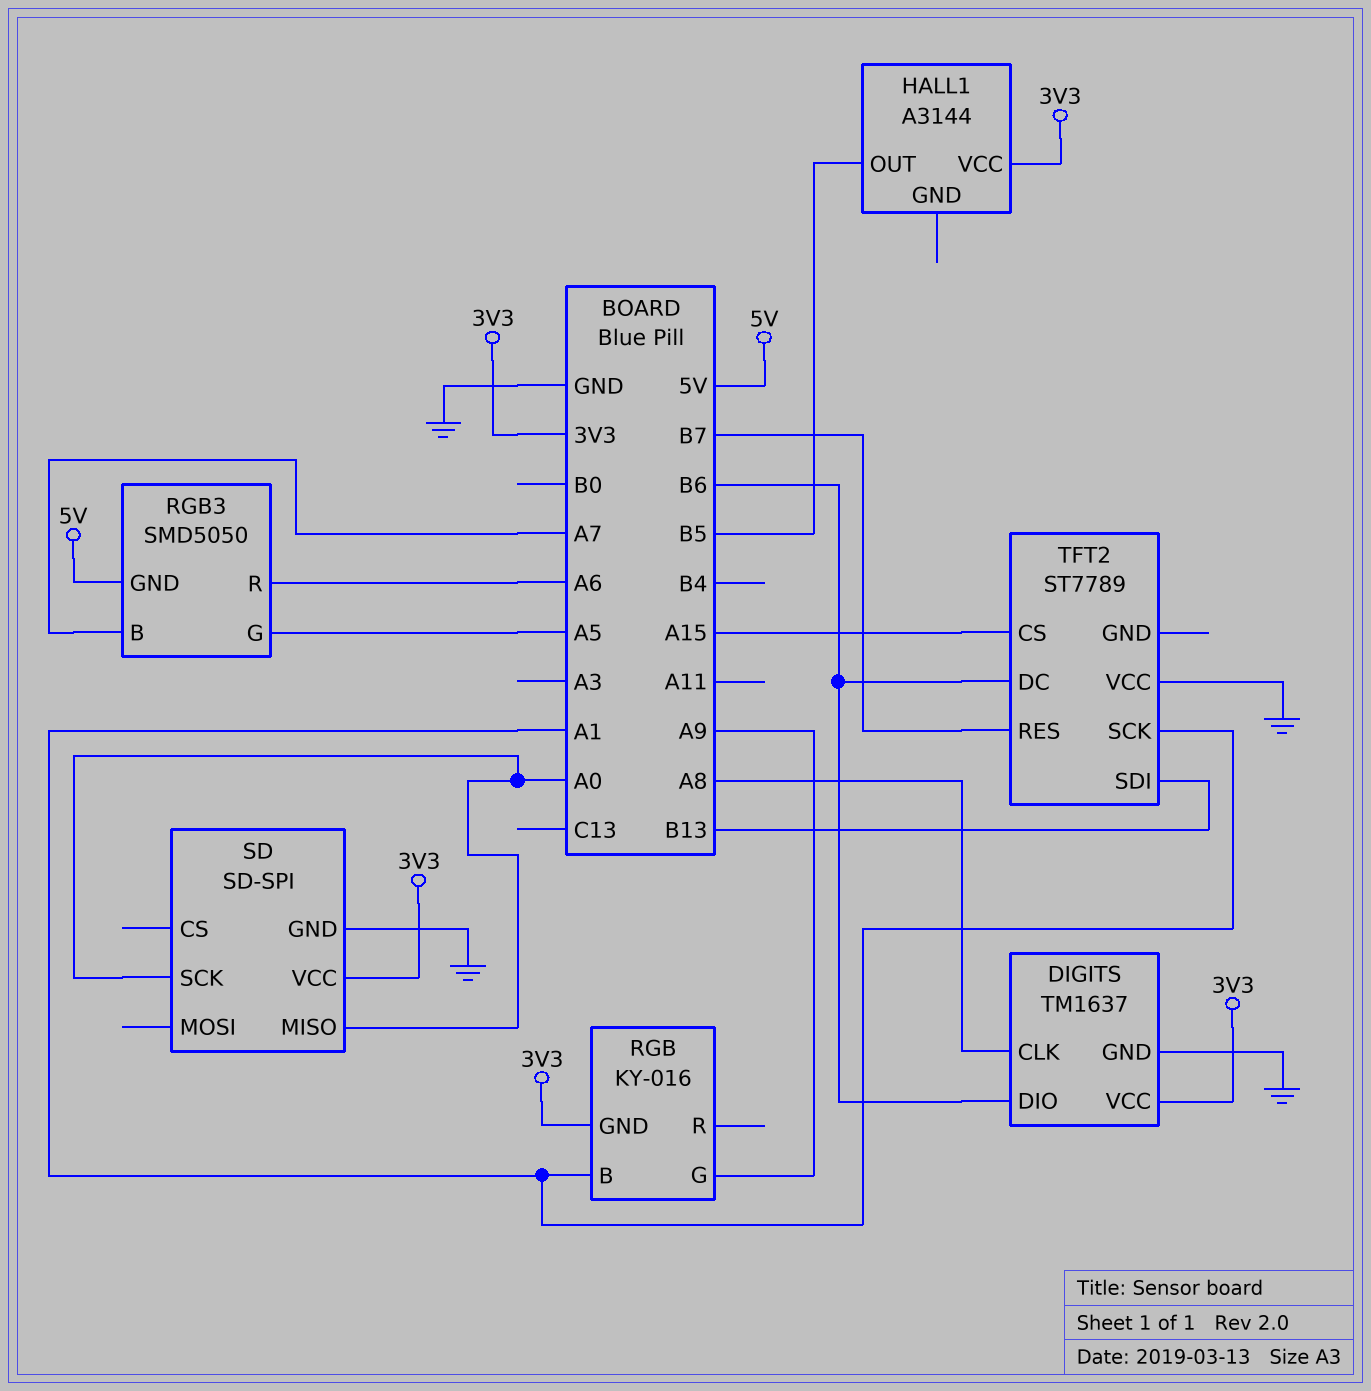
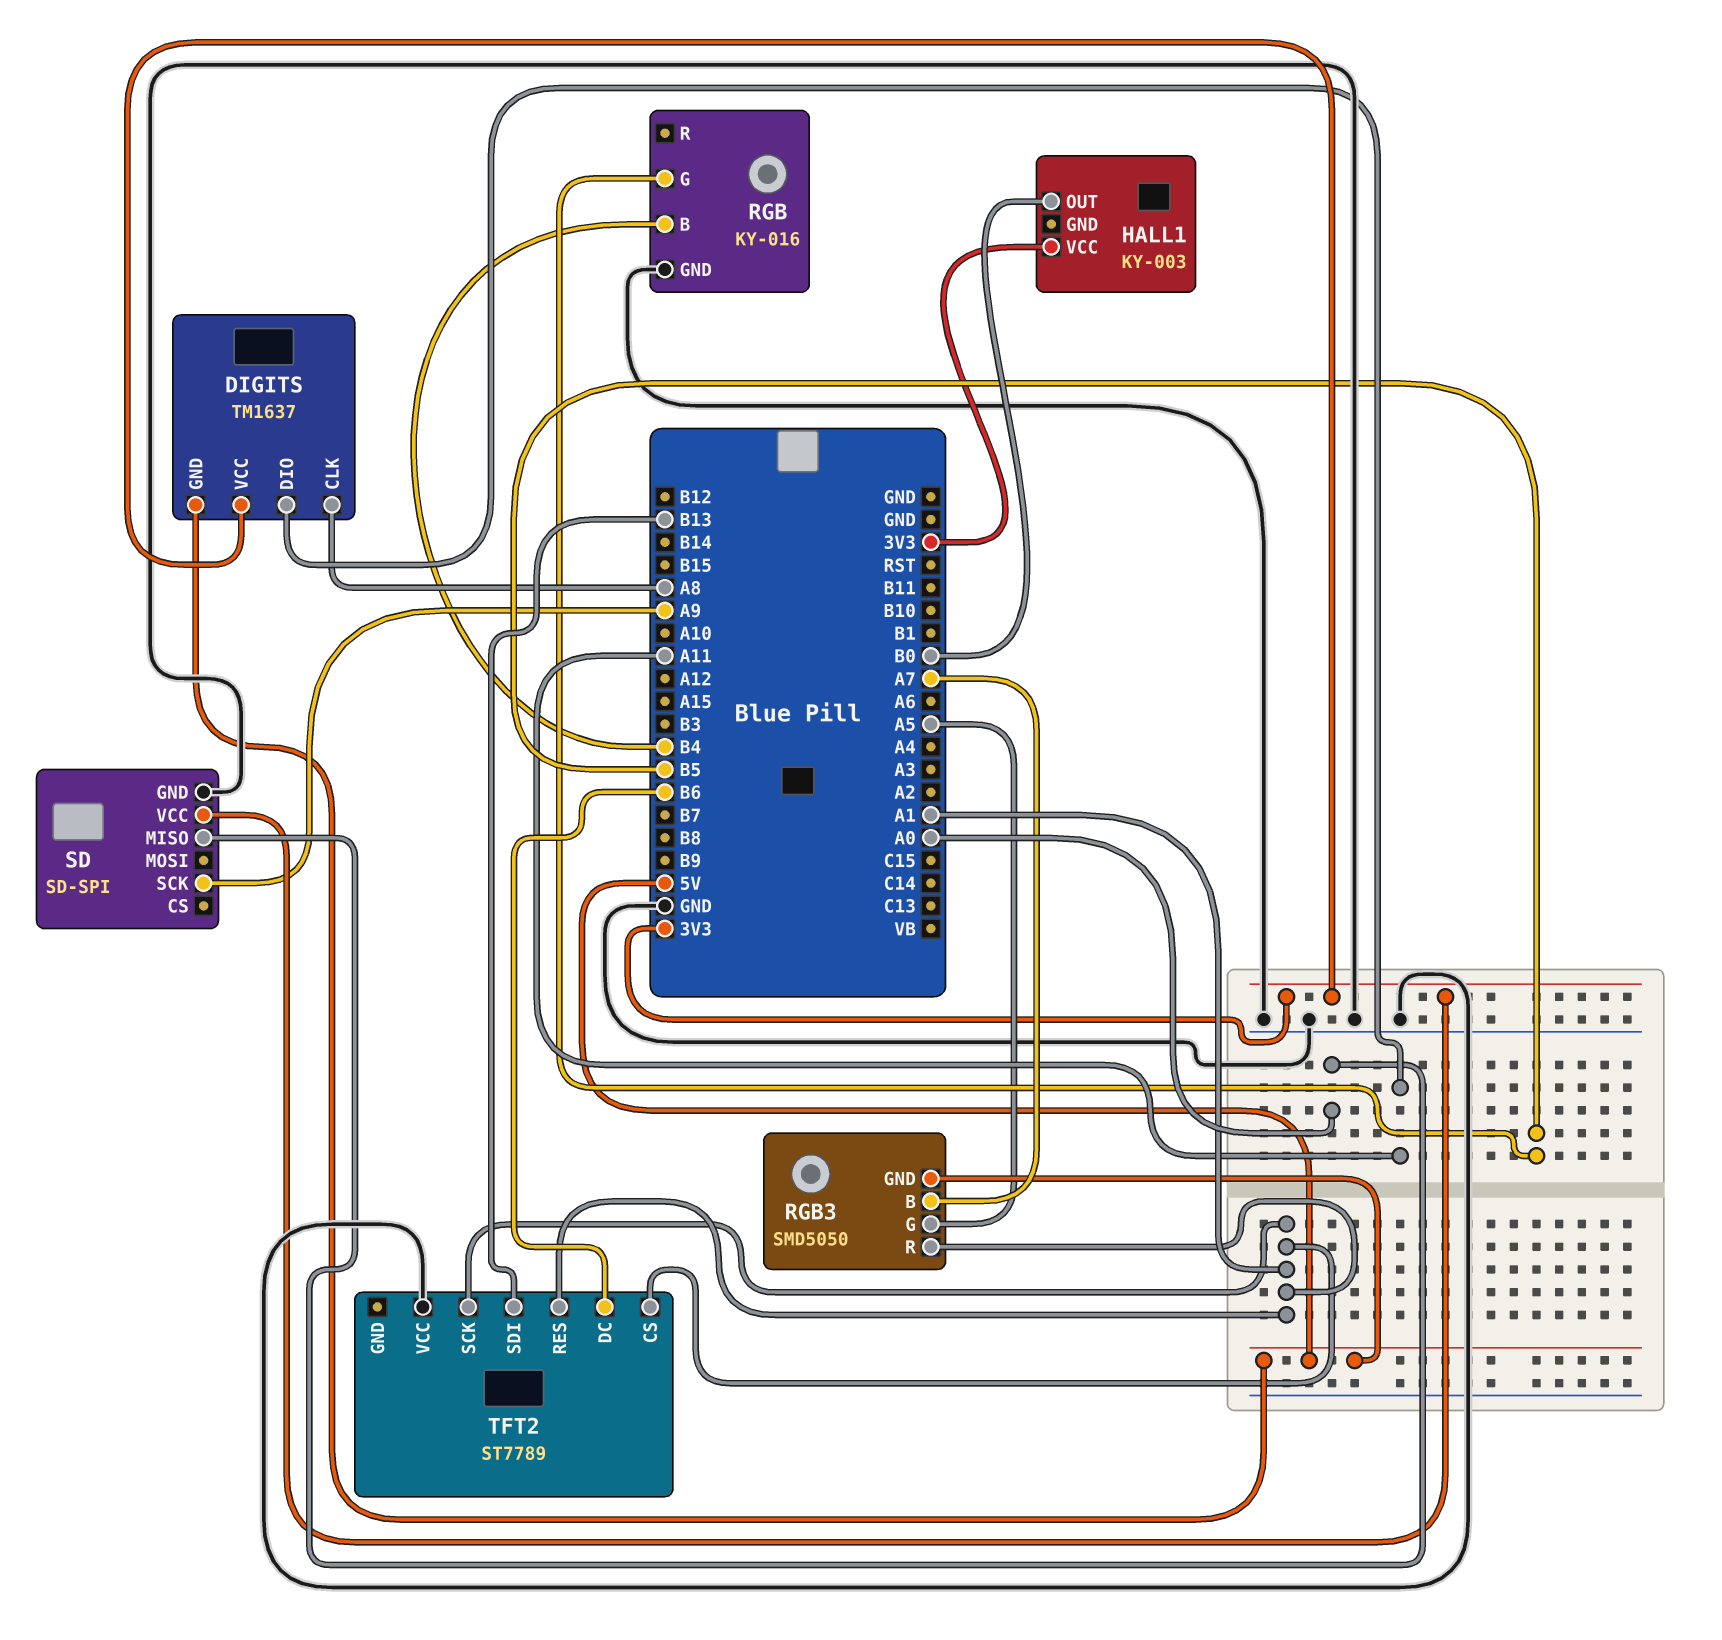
DIGITS pin DIO: B6 -> A11
DIGITS pin GND: GND -> 5V
HALL1: A3144 -> KY-003
HALL1 pin OUT: B5 -> B0
RGB pin B: A1 -> B4
RGB pin G: A9 -> B5
RGB pin GND: 3V3 -> GND
RGB3 pin R: A6 -> A1
SD pin SCK: A0 -> A9
TFT2 pin CS: A15 -> A1
TFT2 pin RES: B7 -> A1

